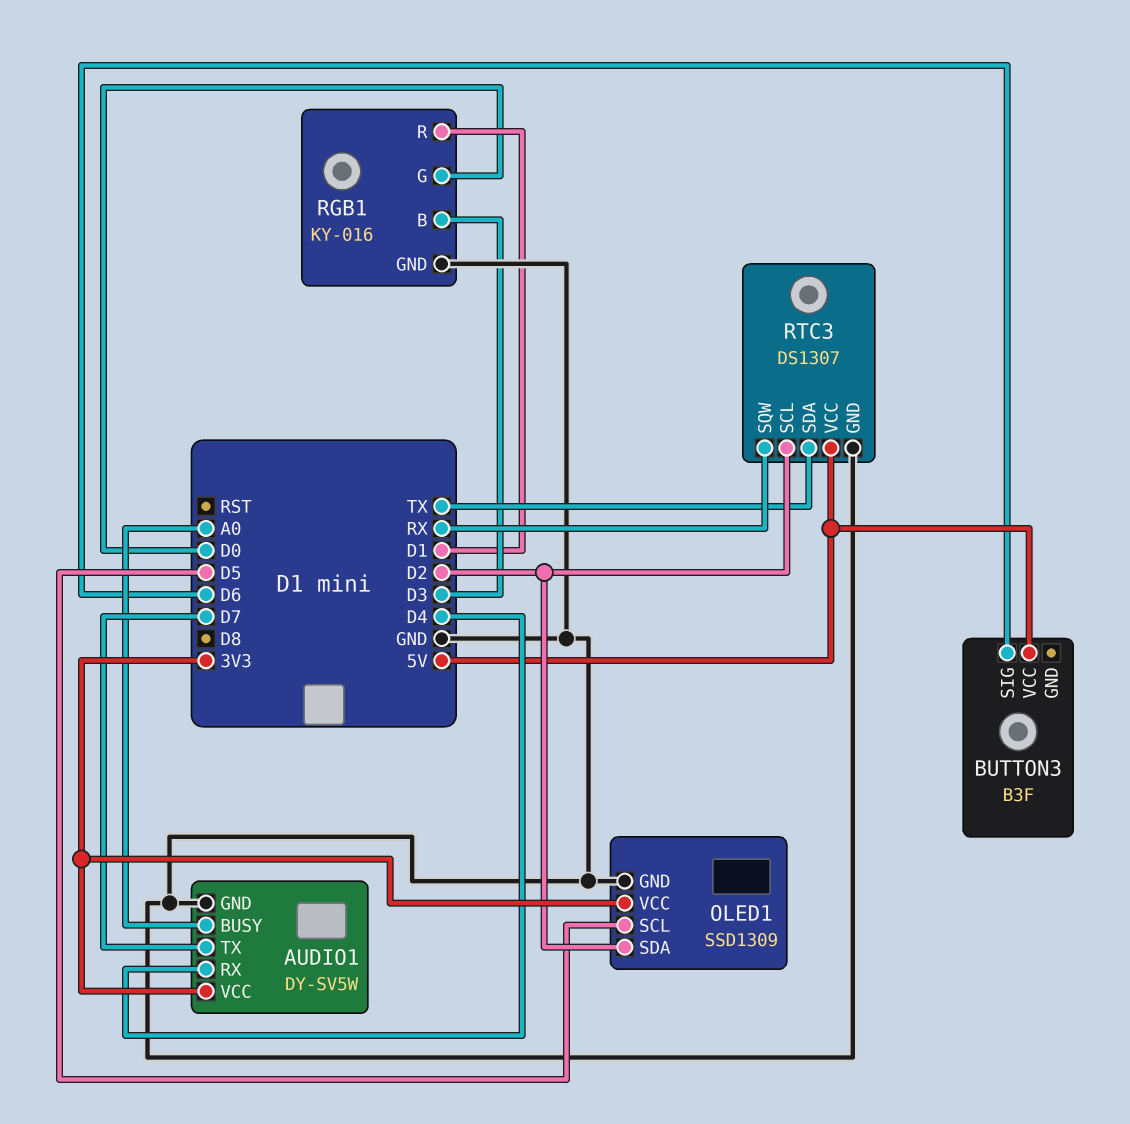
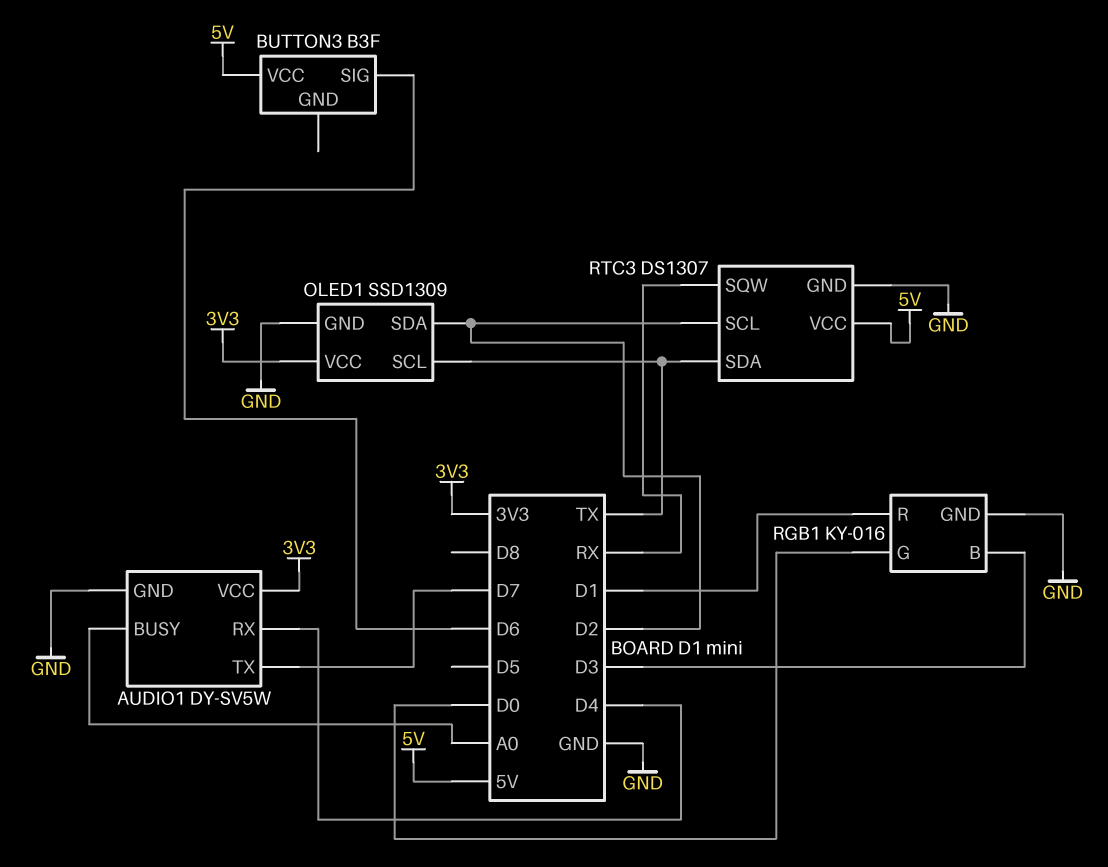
OLED1 pin SCL: D5 -> TX

